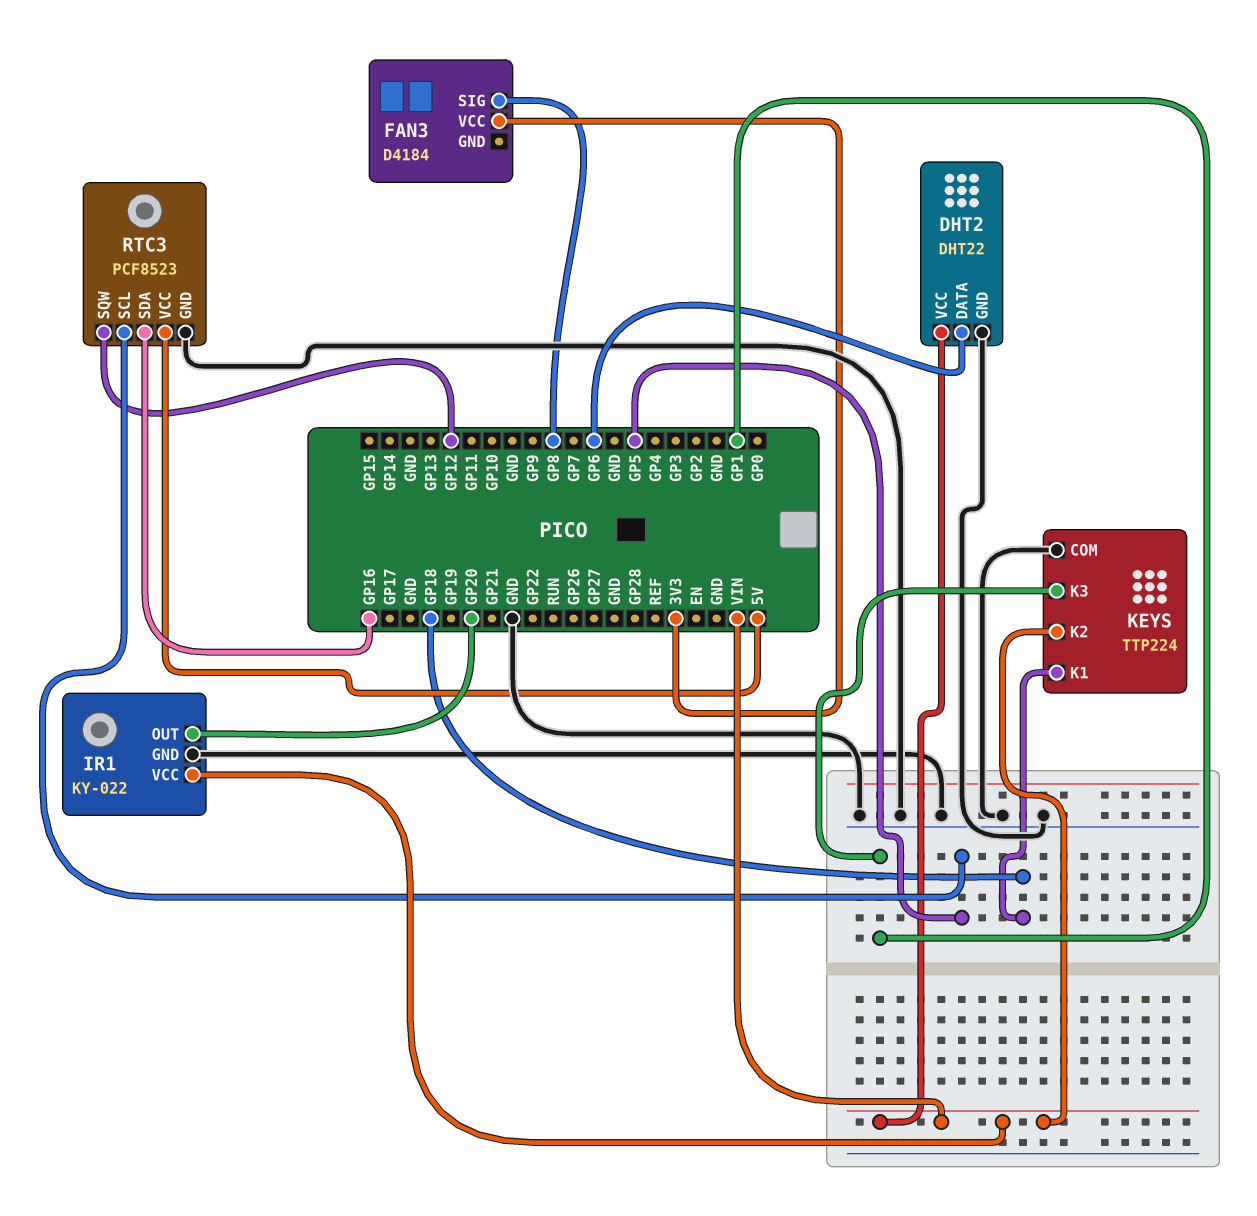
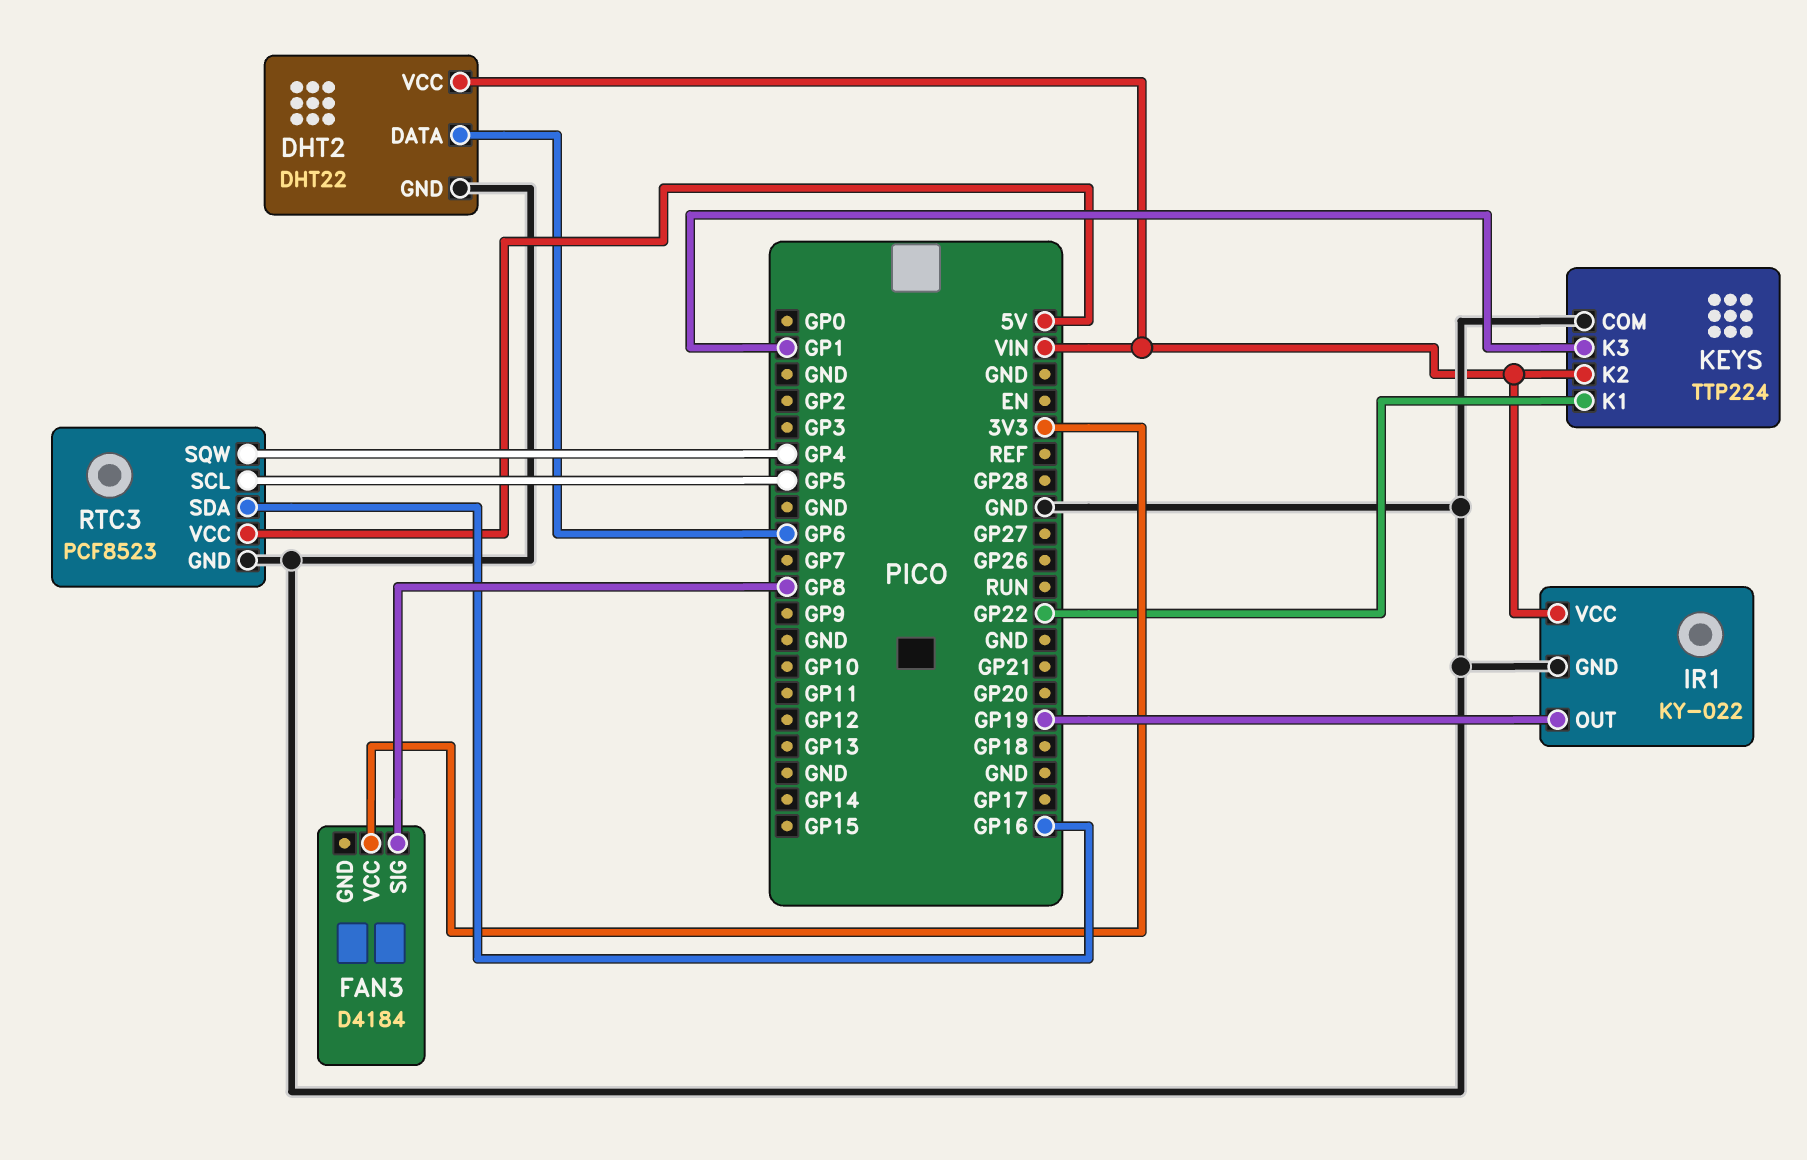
IR1 pin OUT: GP20 -> GP19
KEYS pin K1: GP18 -> GP22
RTC3 pin SQW: GP12 -> GP4

